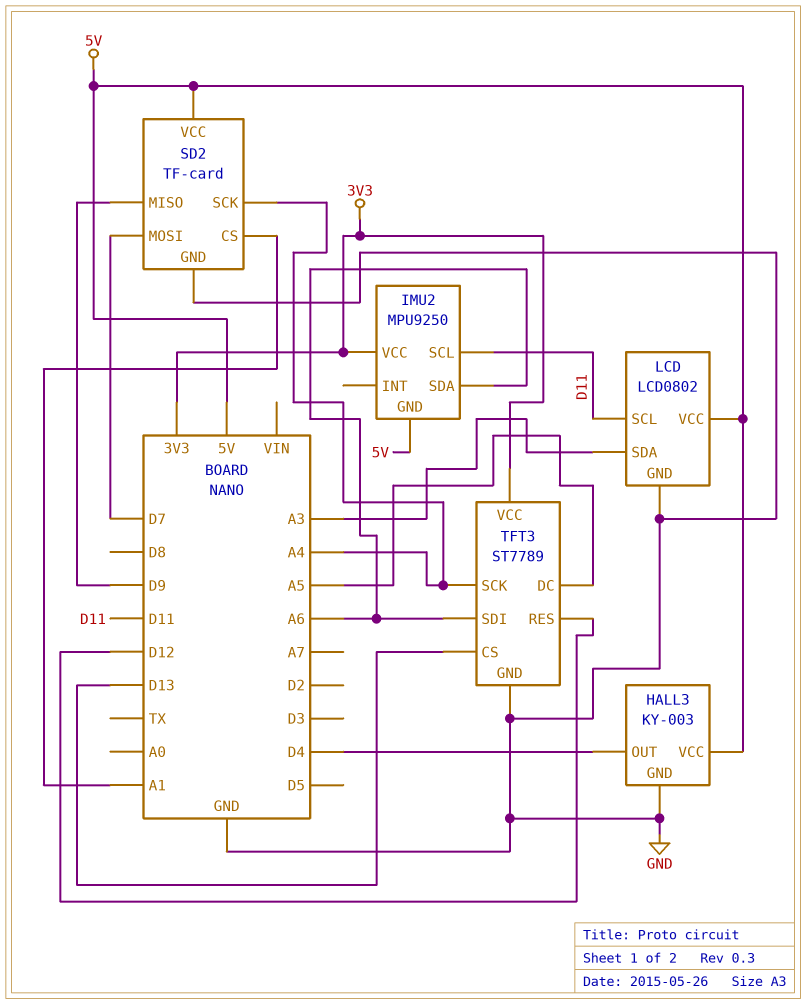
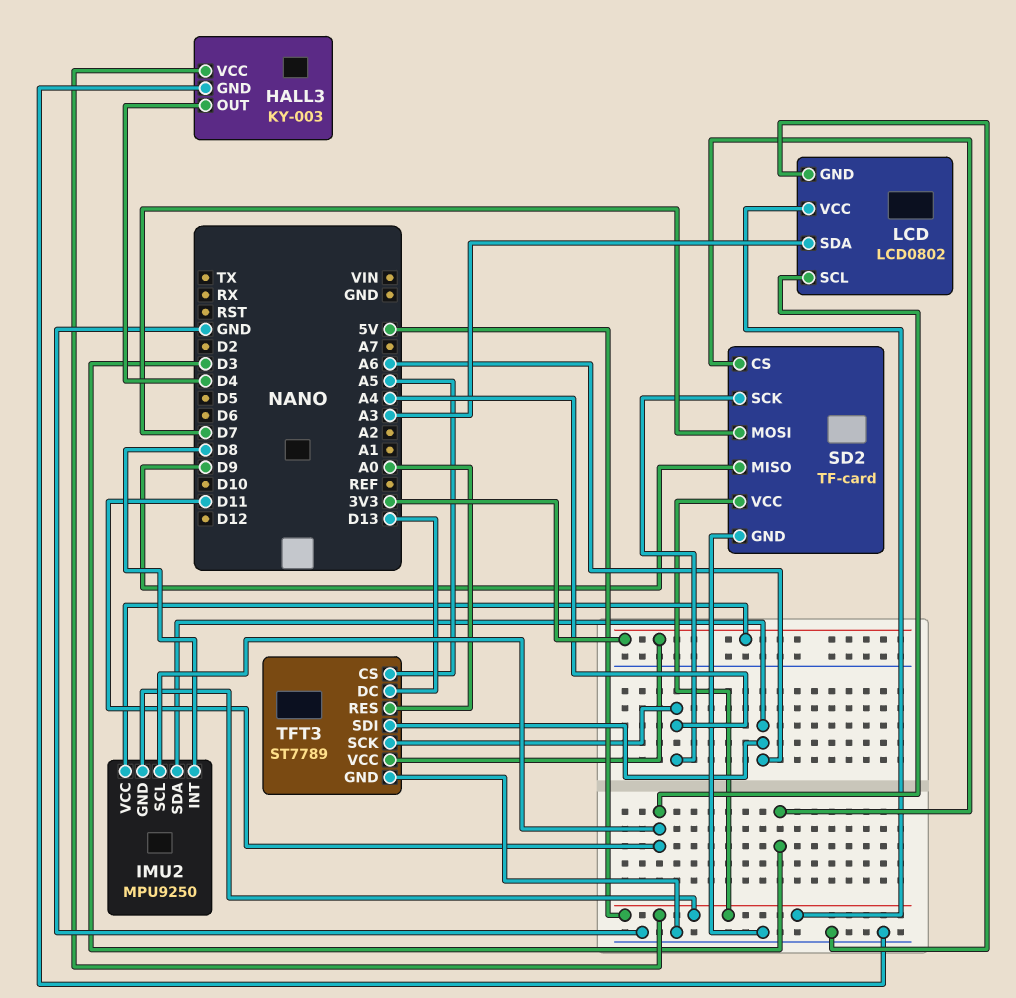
IMU2 pin INT: none -> D8
SD2 pin CS: A1 -> D3
TFT3 pin CS: D13 -> A5
TFT3 pin DC: A5 -> D13
TFT3 pin RES: D12 -> A0

